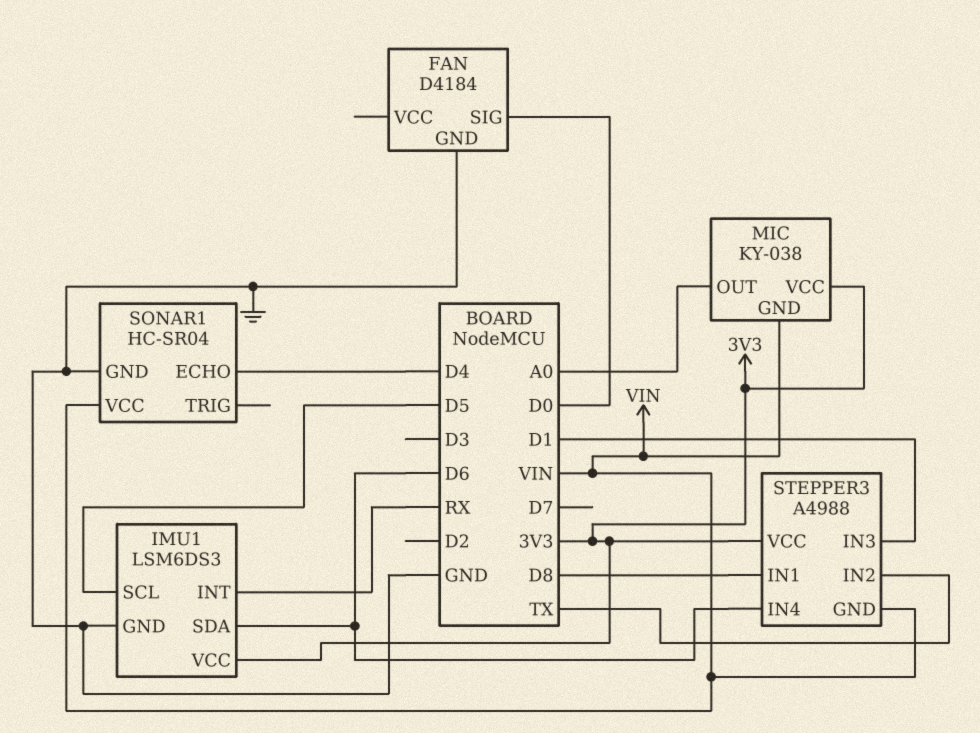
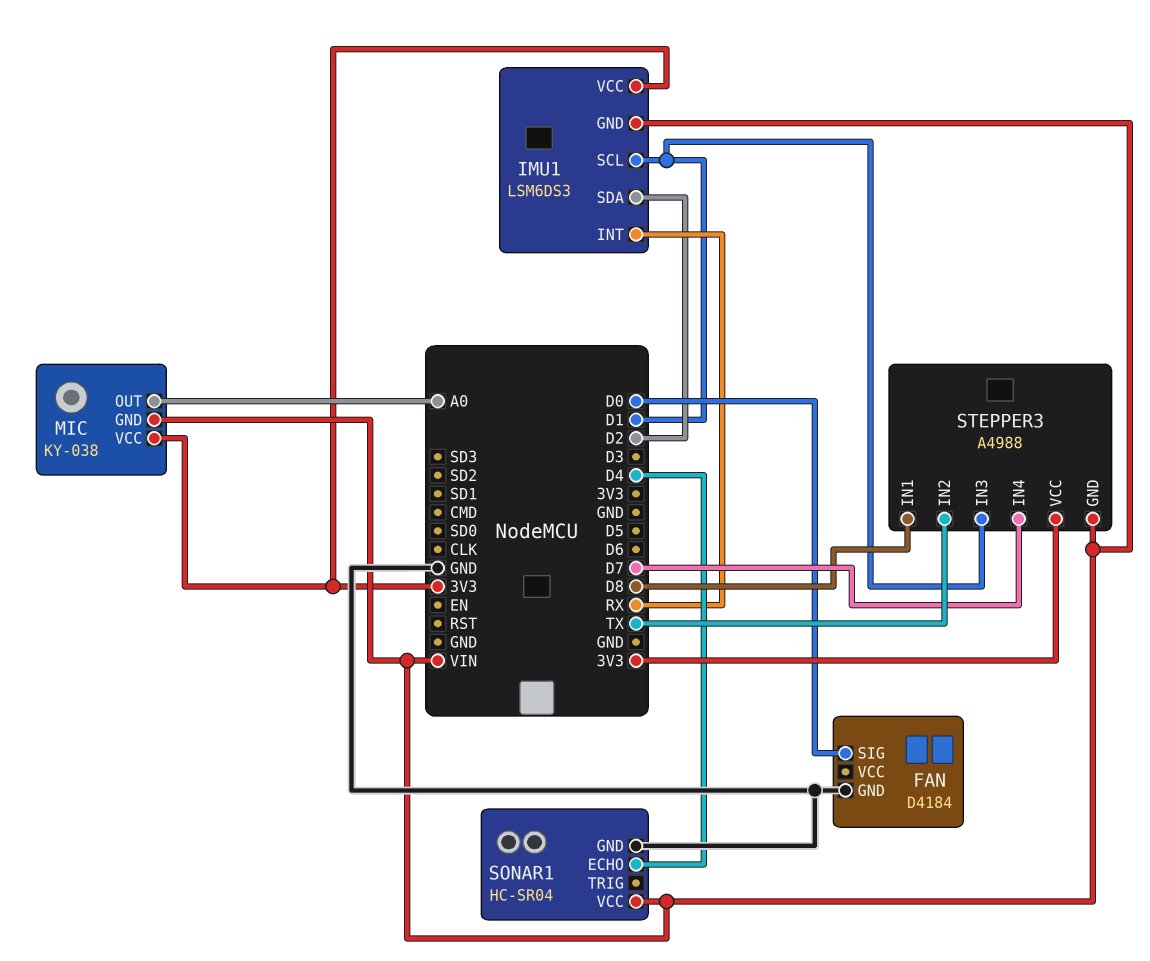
IMU1 pin GND: GND -> VIN
IMU1 pin SCL: D5 -> D1
IMU1 pin SDA: D6 -> D2
STEPPER3 pin IN4: D6 -> D7

